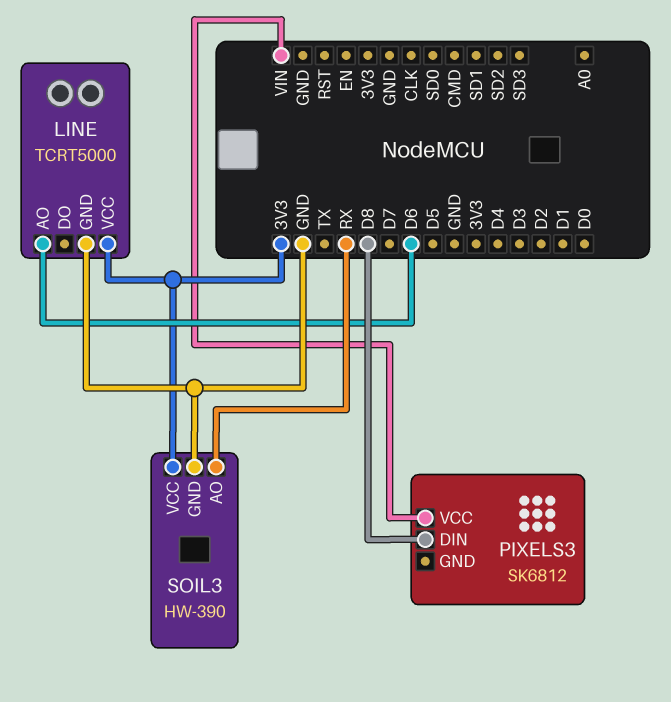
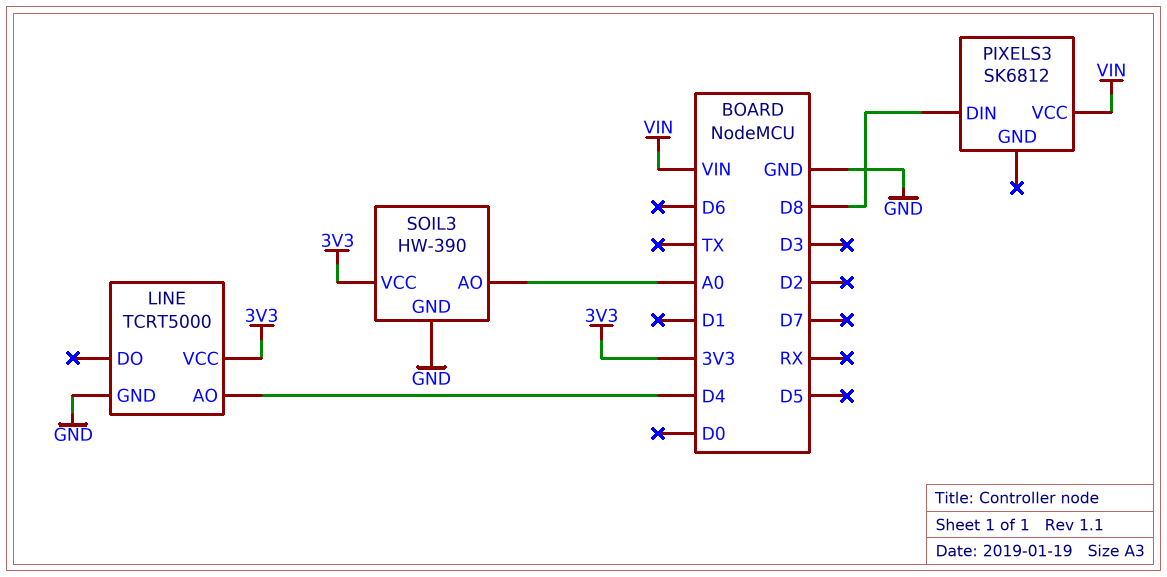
LINE pin AO: D6 -> D4
SOIL3 pin AO: RX -> A0

